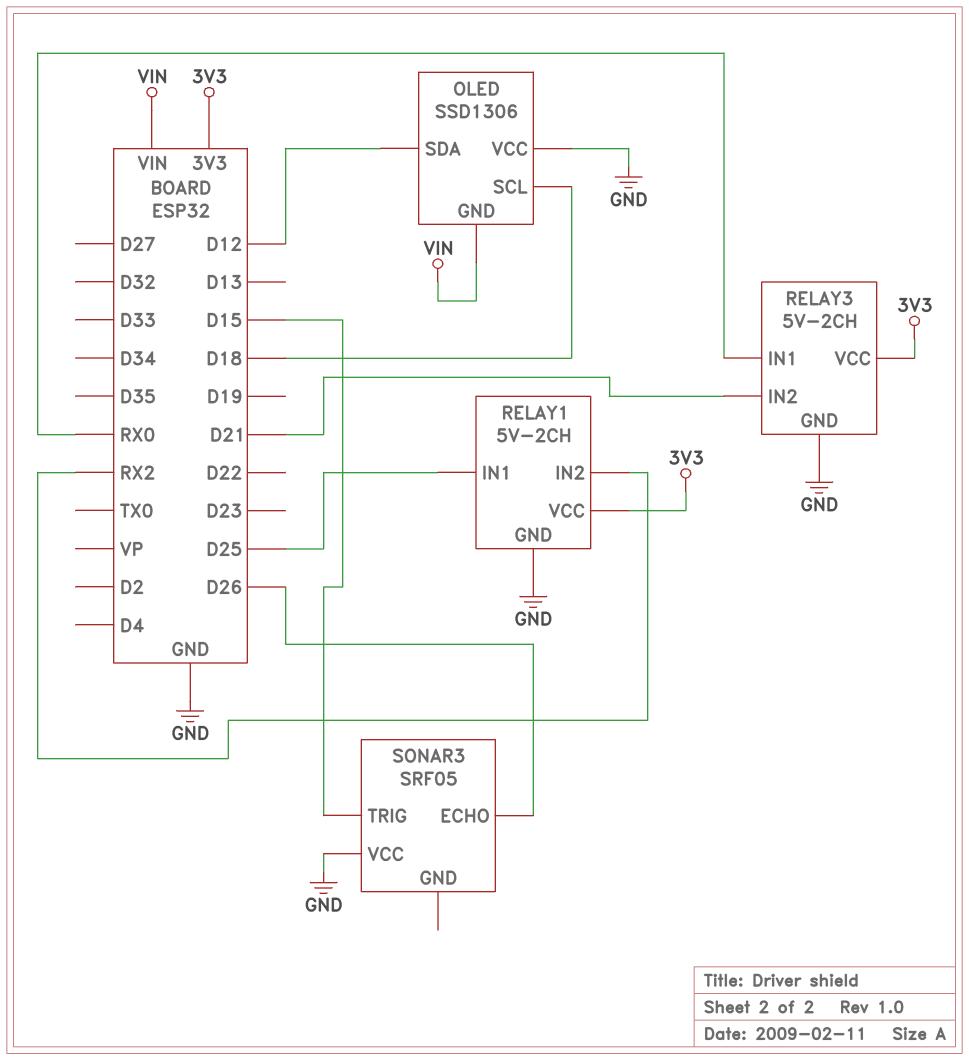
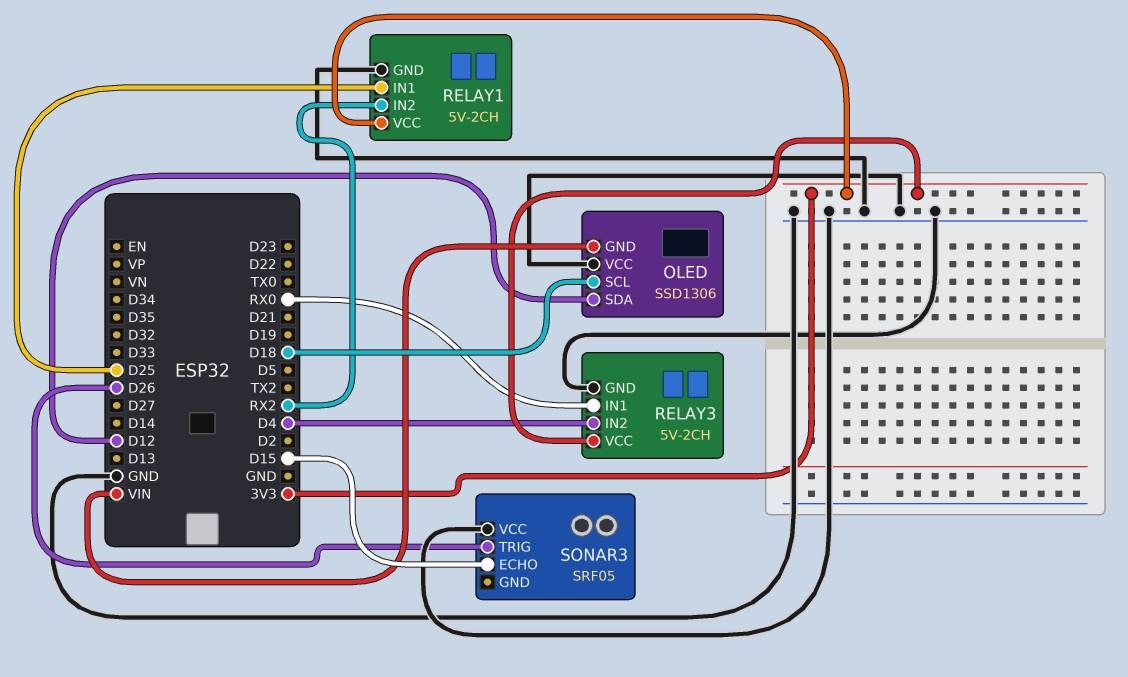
RELAY3 pin IN2: D21 -> D4
SONAR3 pin ECHO: D26 -> D15
SONAR3 pin TRIG: D15 -> D26

